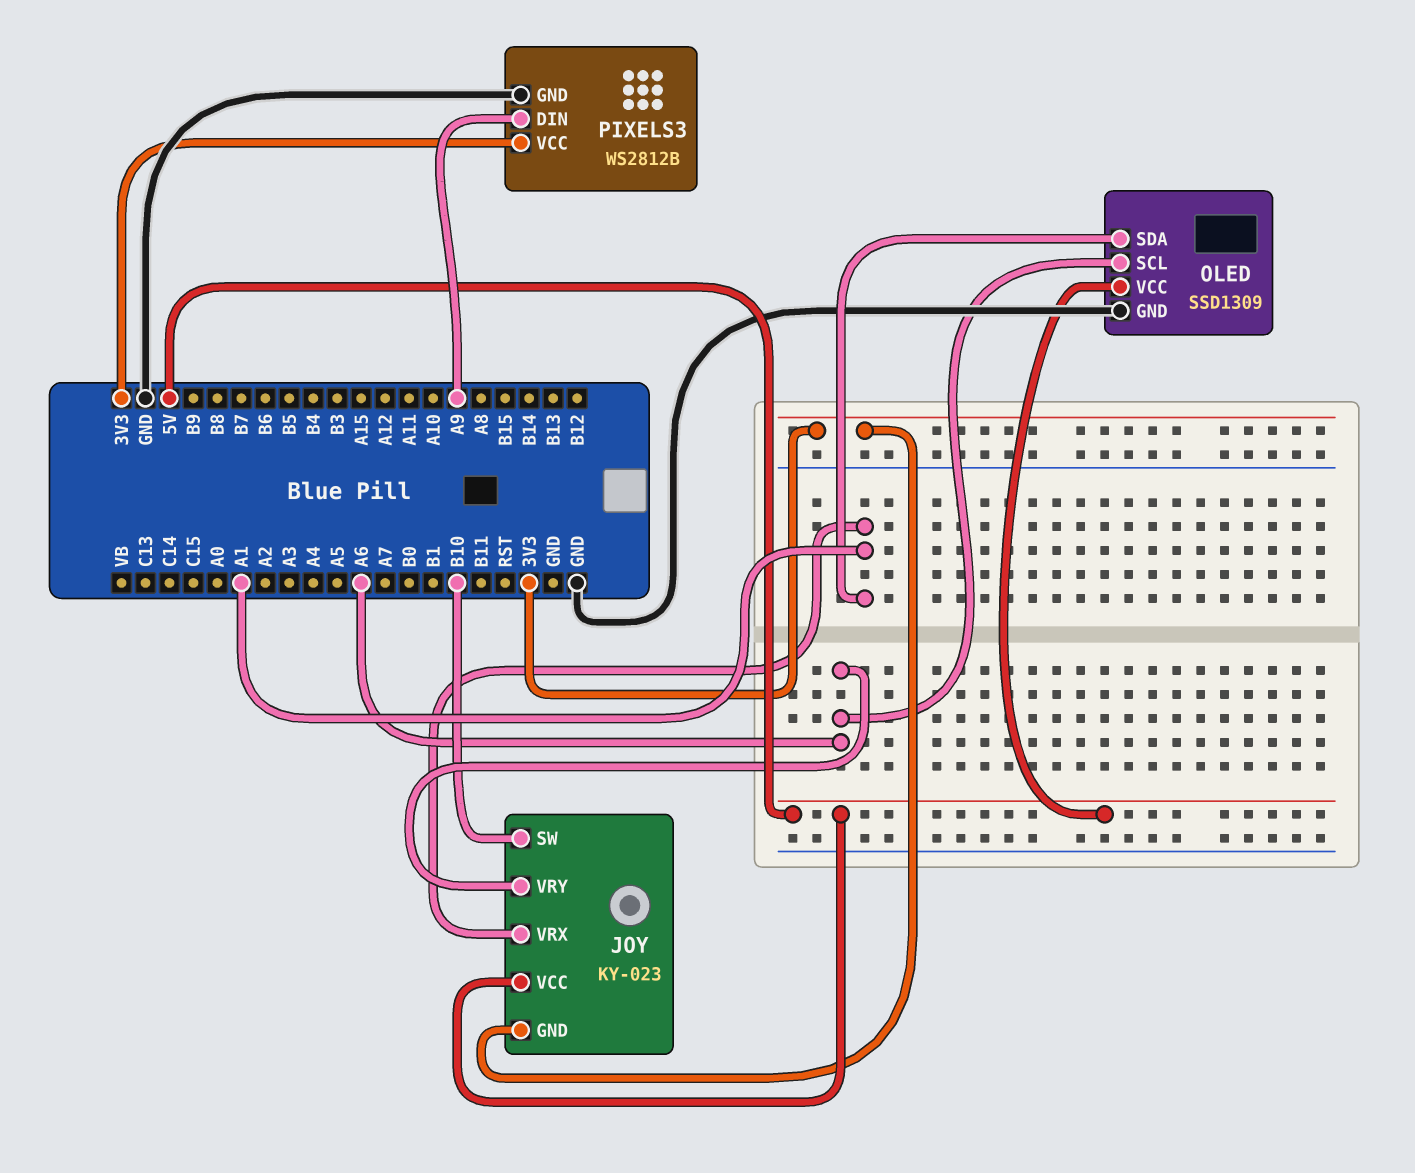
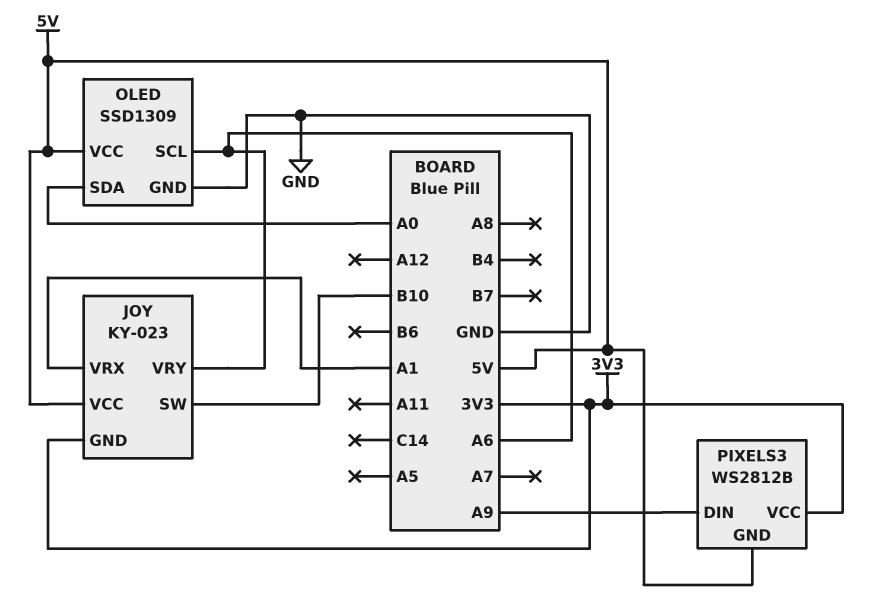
OLED pin SDA: A1 -> A0
PIXELS3 pin GND: GND -> 5V

